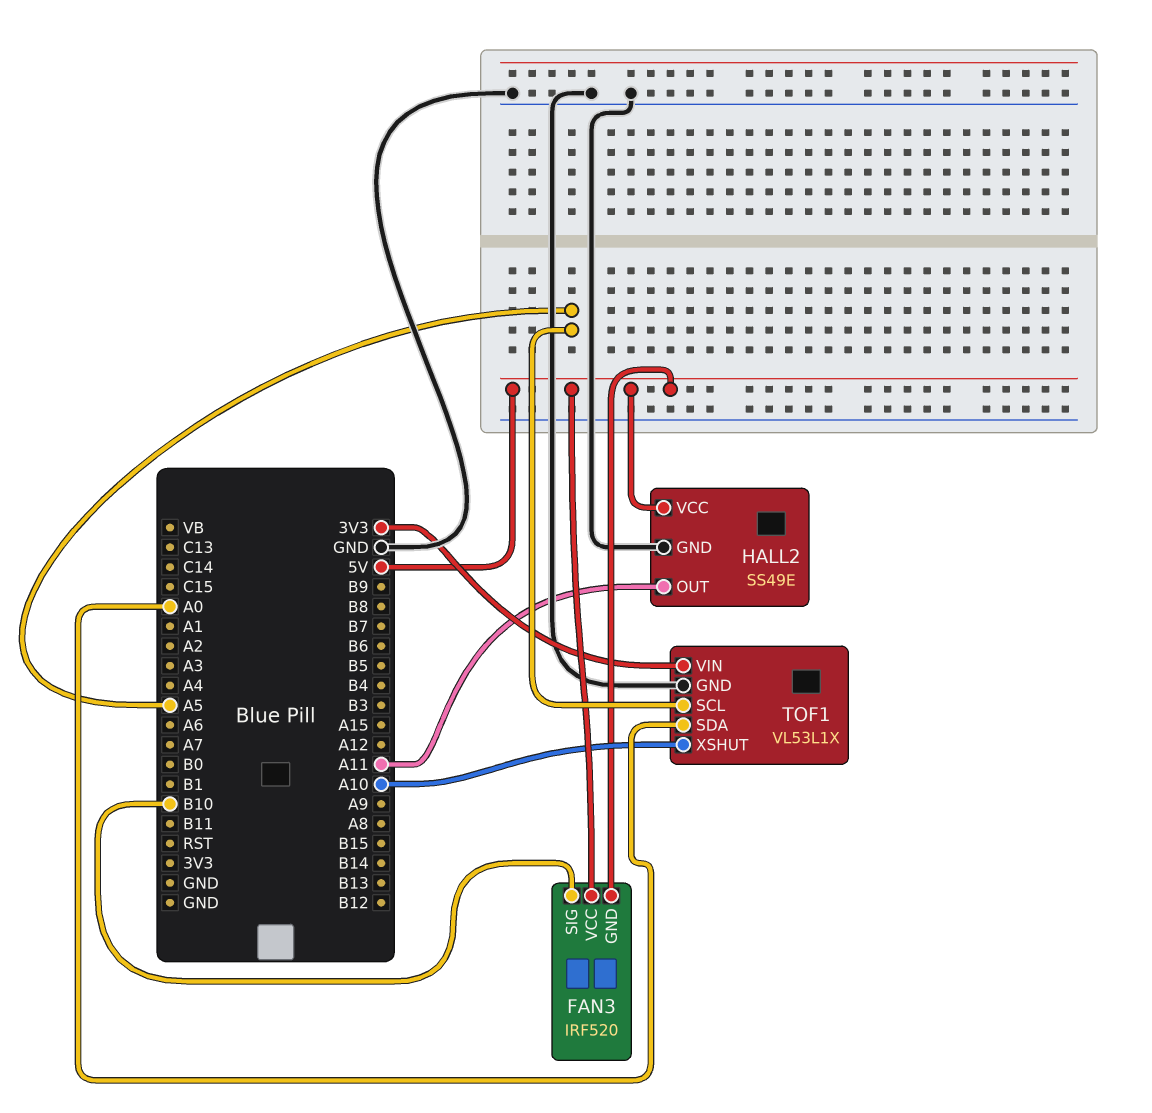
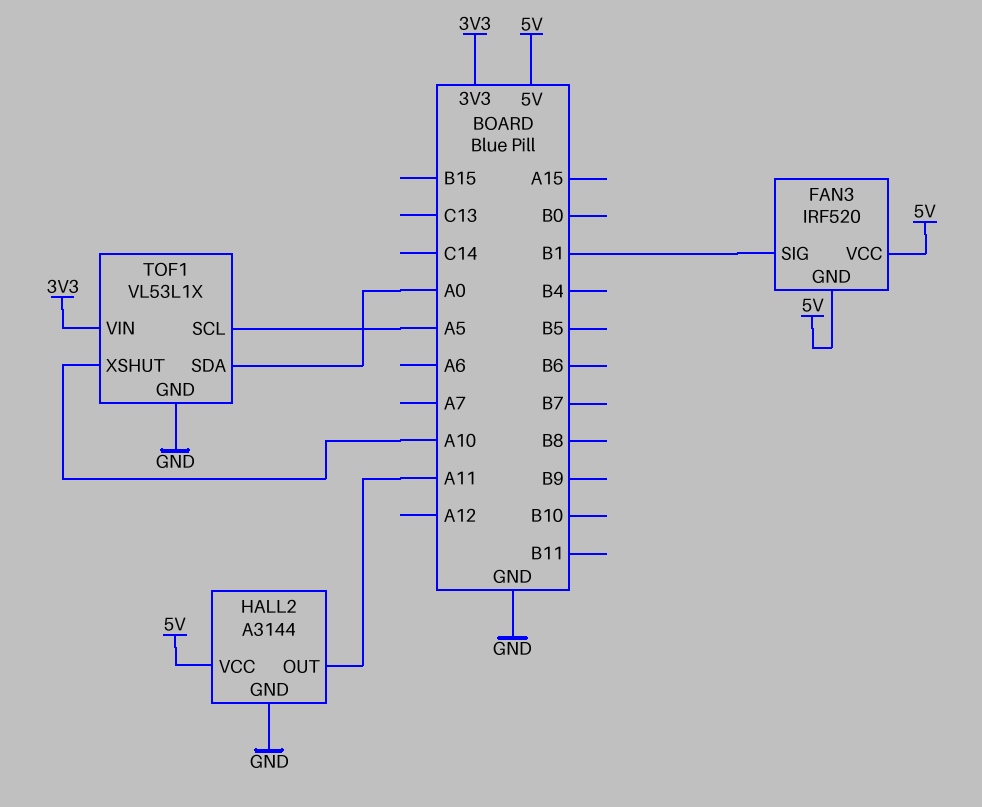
FAN3 pin SIG: B10 -> B1
HALL2: SS49E -> A3144

